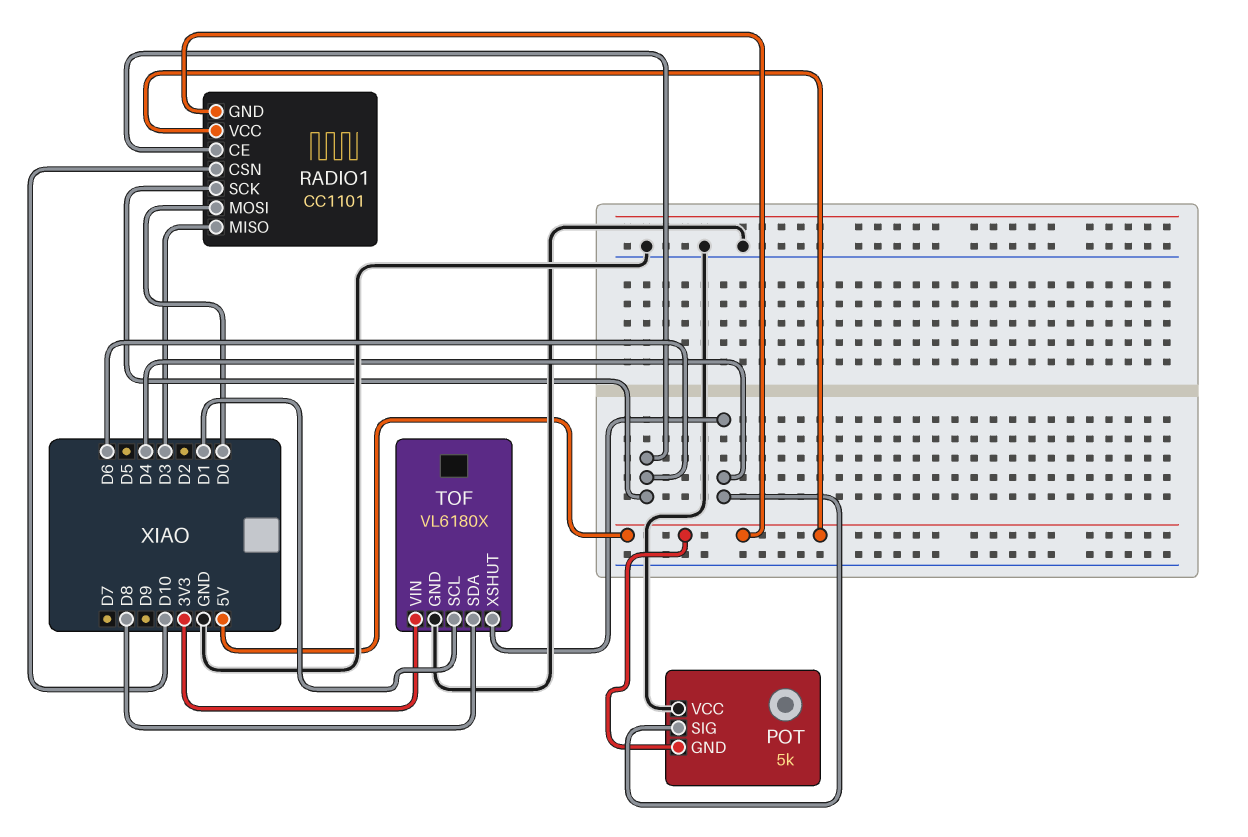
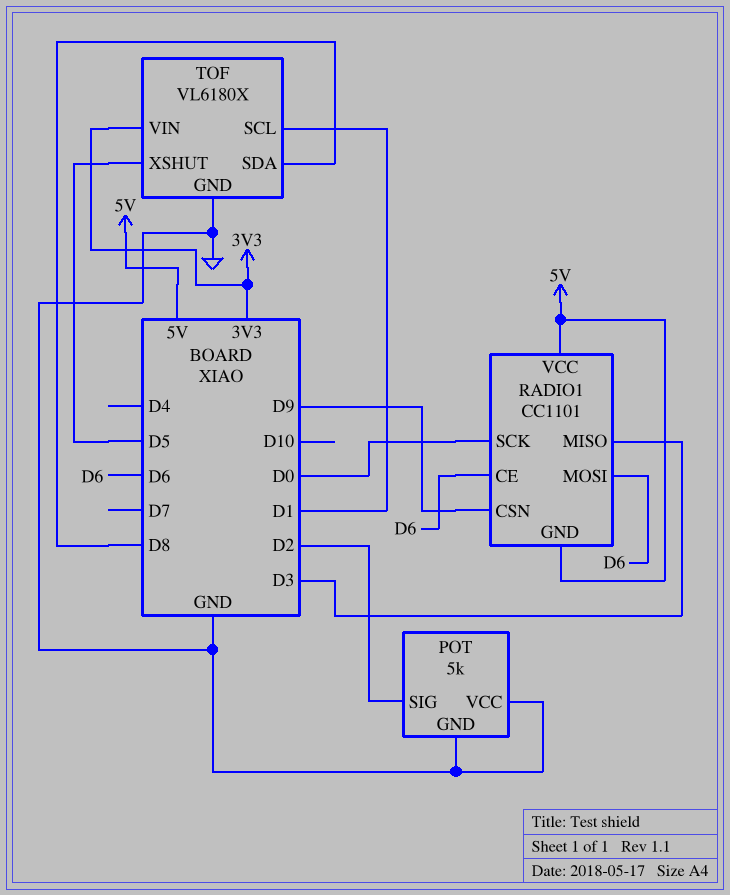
POT pin GND: 5V -> GND
POT pin SIG: D4 -> D2
RADIO1 pin CSN: D10 -> D9
RADIO1 pin MOSI: D0 -> D6
RADIO1 pin SCK: D6 -> D0
TOF pin XSHUT: D4 -> D5

